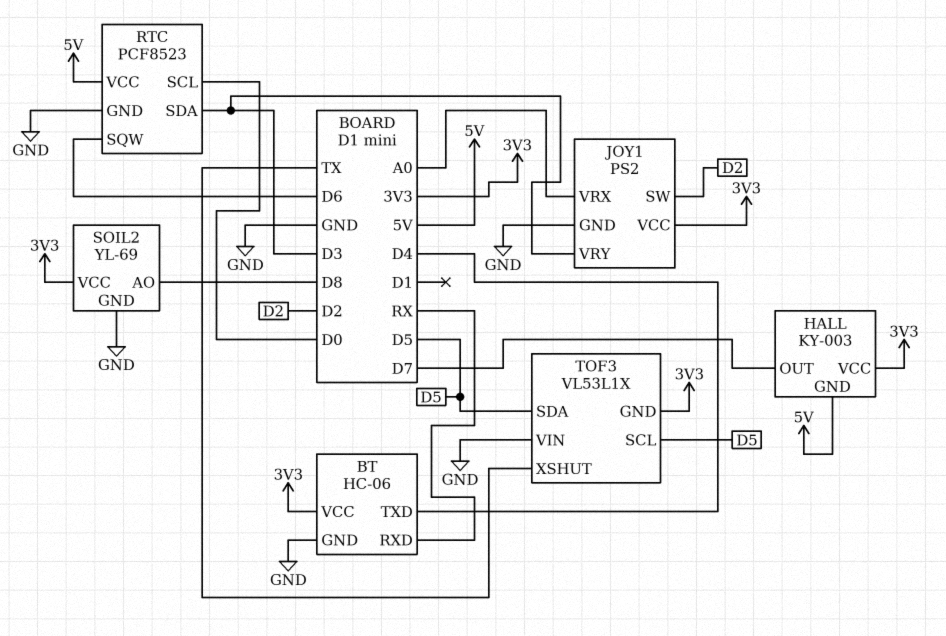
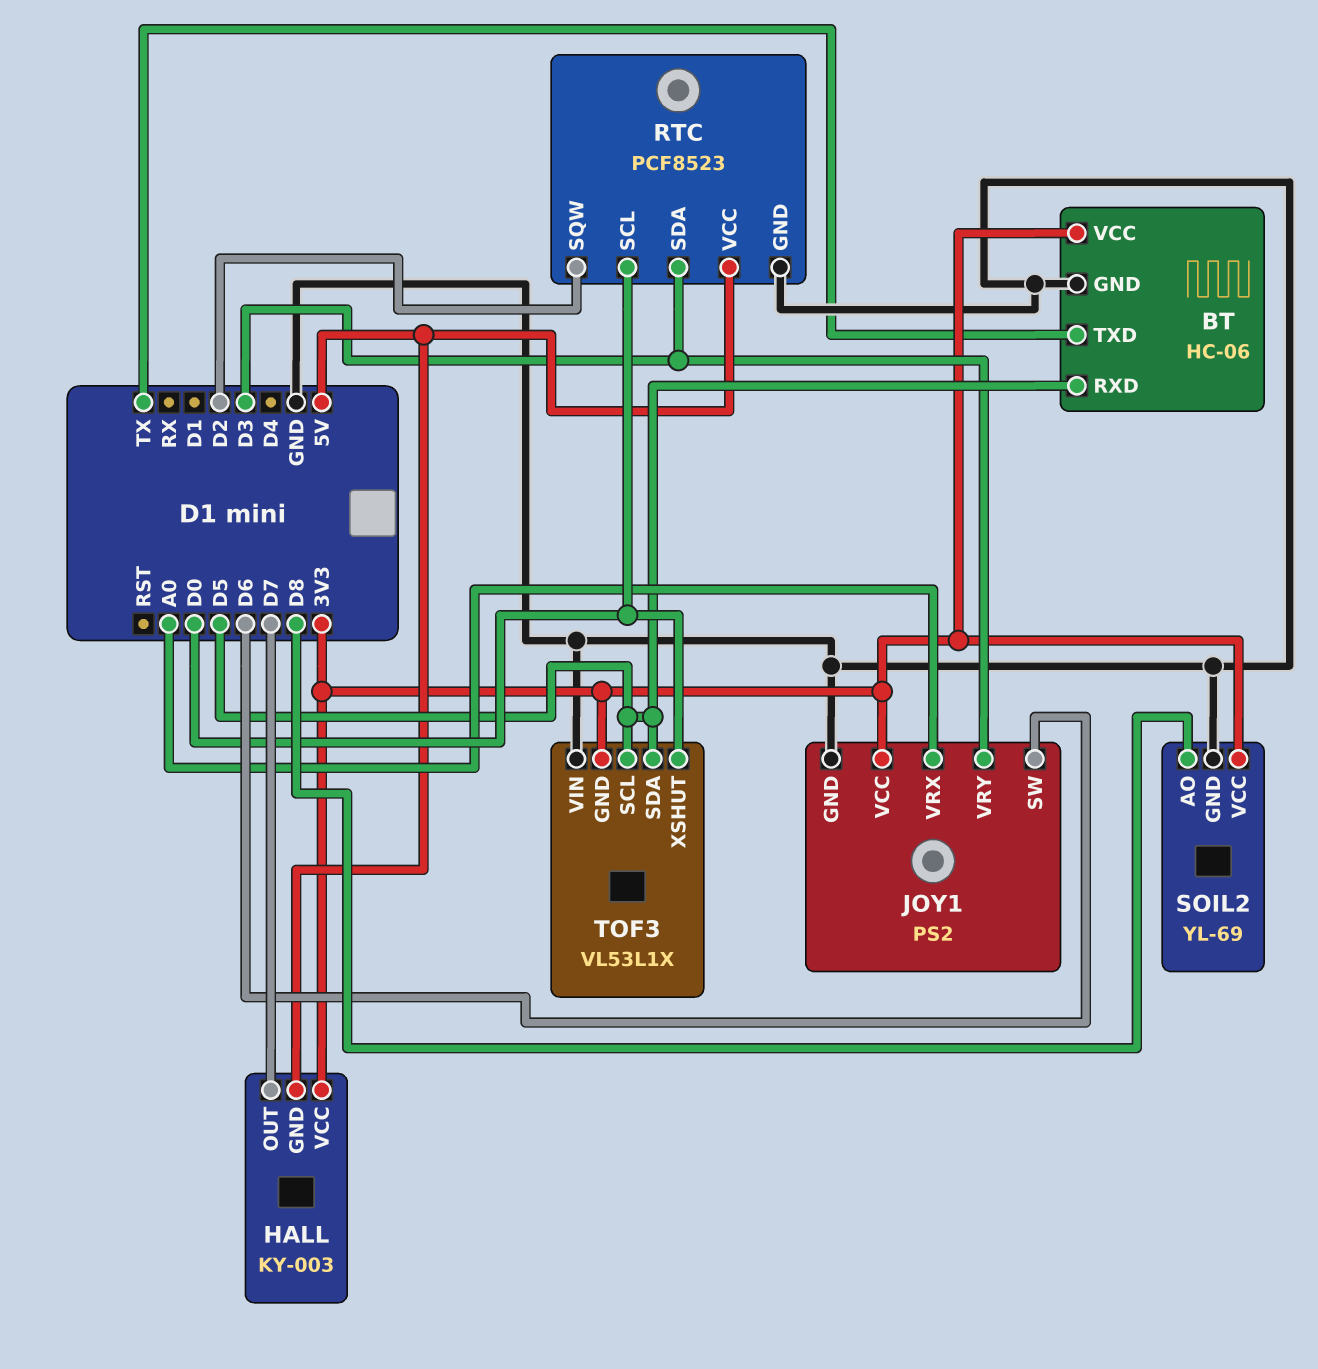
BT pin RXD: RX -> D5
BT pin TXD: D4 -> TX
JOY1 pin SW: D2 -> D6
RTC pin SQW: D6 -> D2
TOF3 pin XSHUT: TX -> D0

